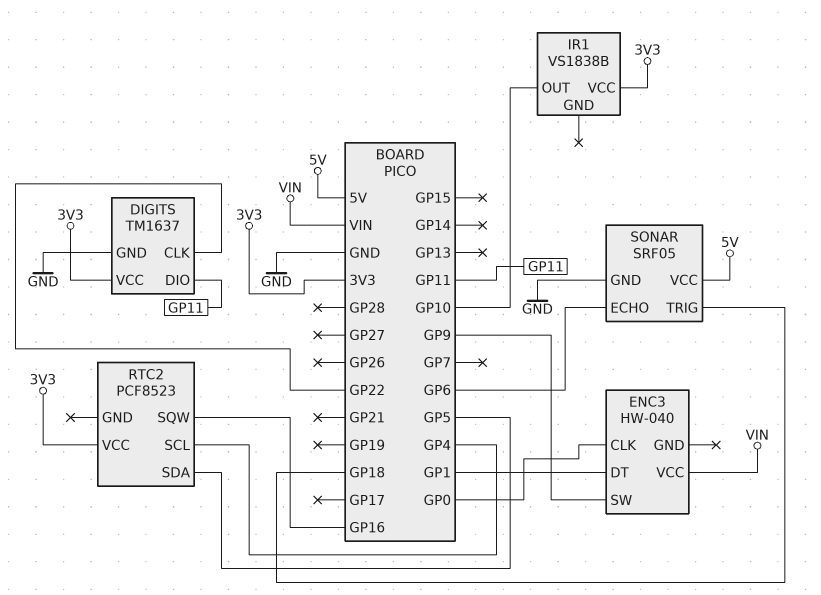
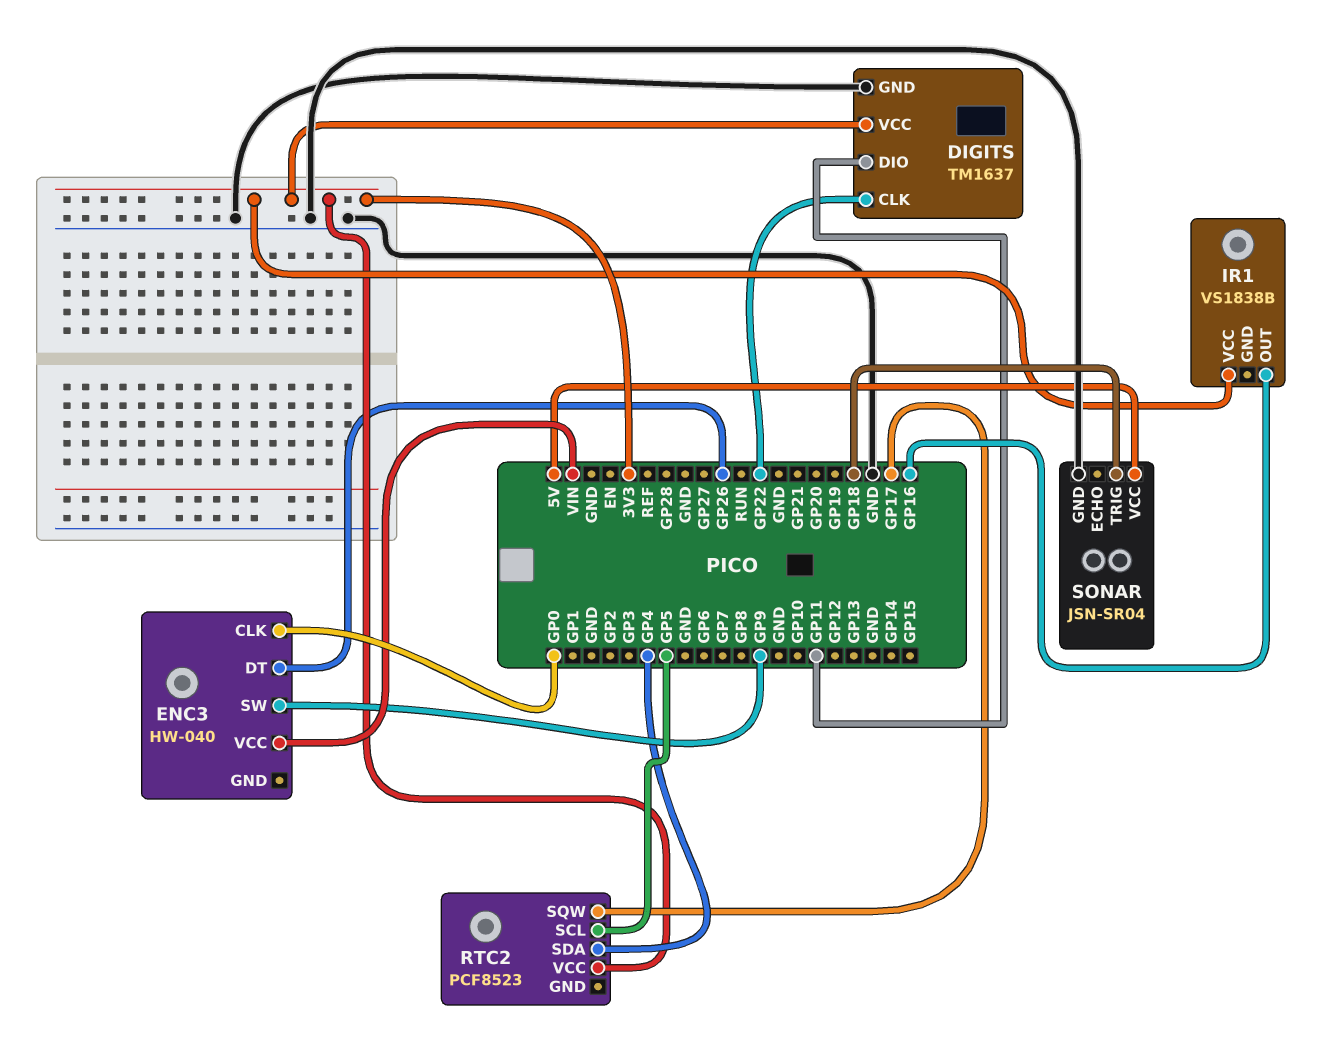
ENC3 pin DT: GP1 -> GP26
IR1 pin OUT: GP10 -> GP16
RTC2 pin SCL: GP4 -> GP5
RTC2 pin SDA: GP5 -> GP4
RTC2 pin SQW: GP16 -> GP17
SONAR: SRF05 -> JSN-SR04
SONAR pin ECHO: GP6 -> none

